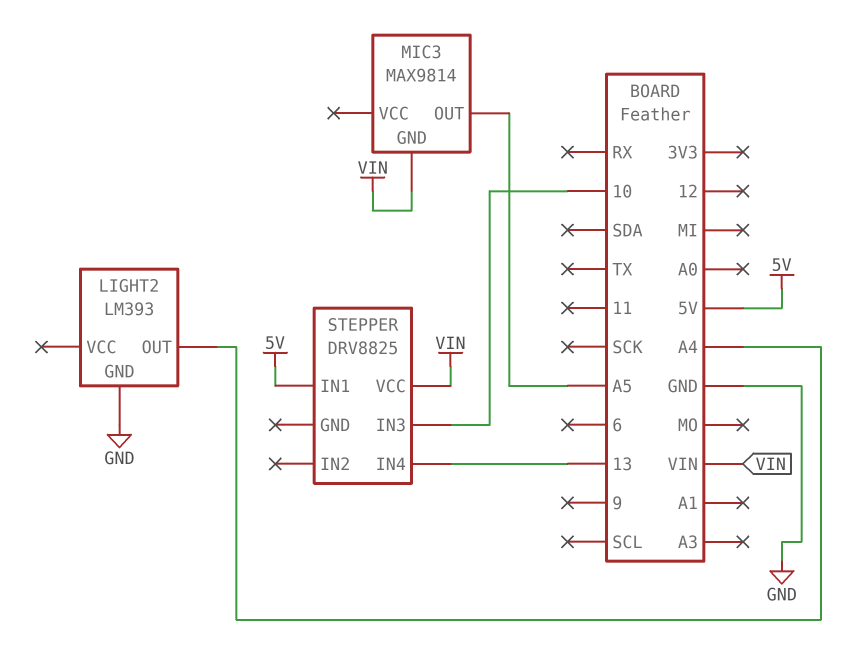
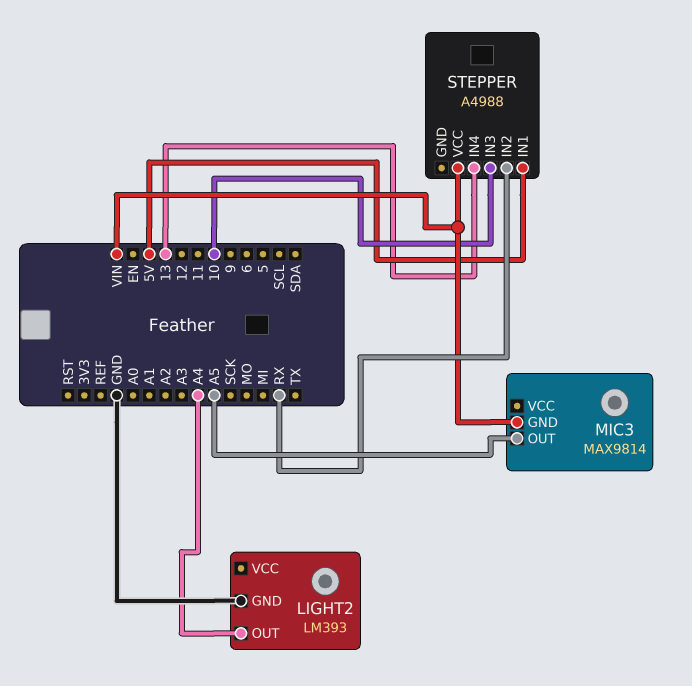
STEPPER: DRV8825 -> A4988
STEPPER pin IN2: none -> RX

